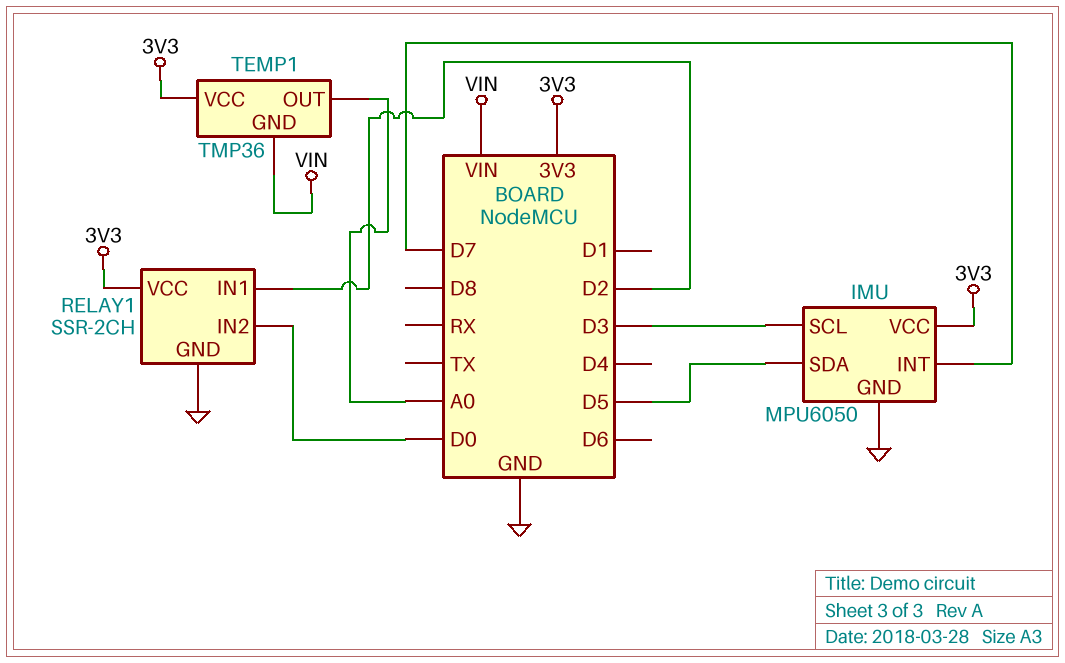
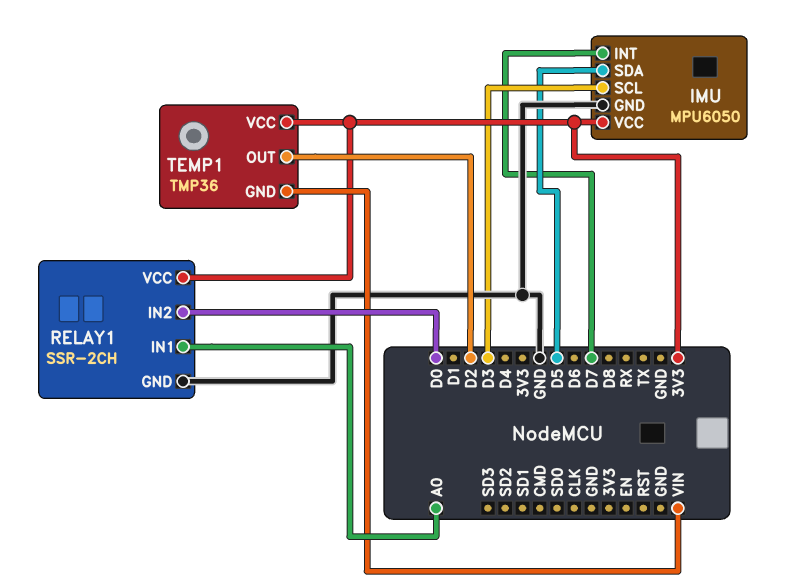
RELAY1 pin IN1: D2 -> A0
TEMP1 pin OUT: A0 -> D2

